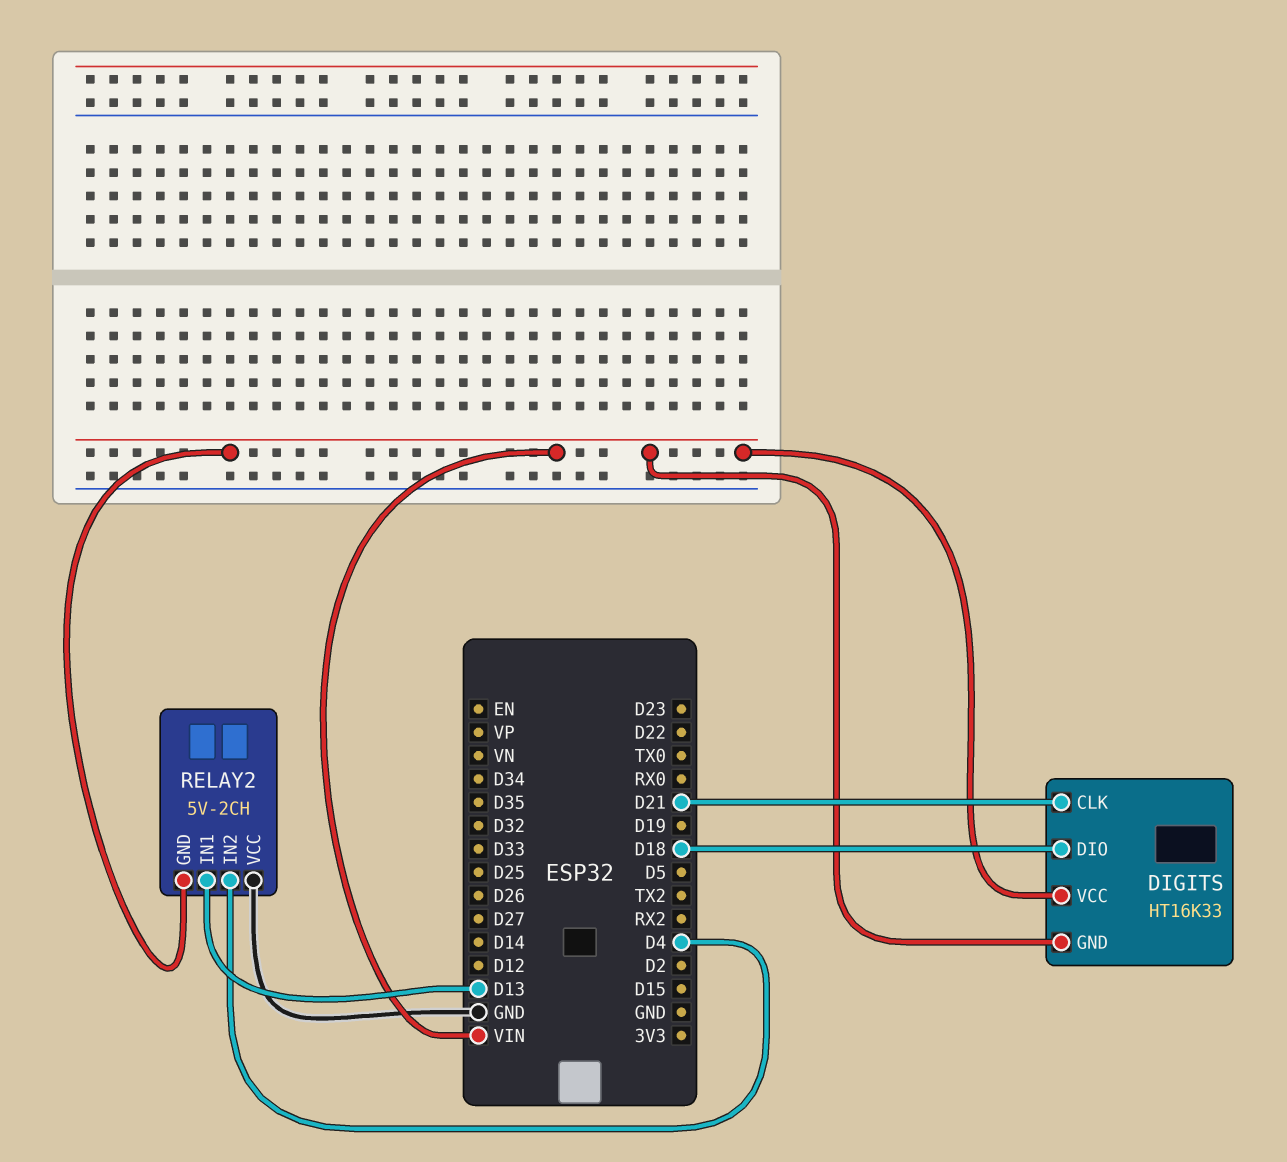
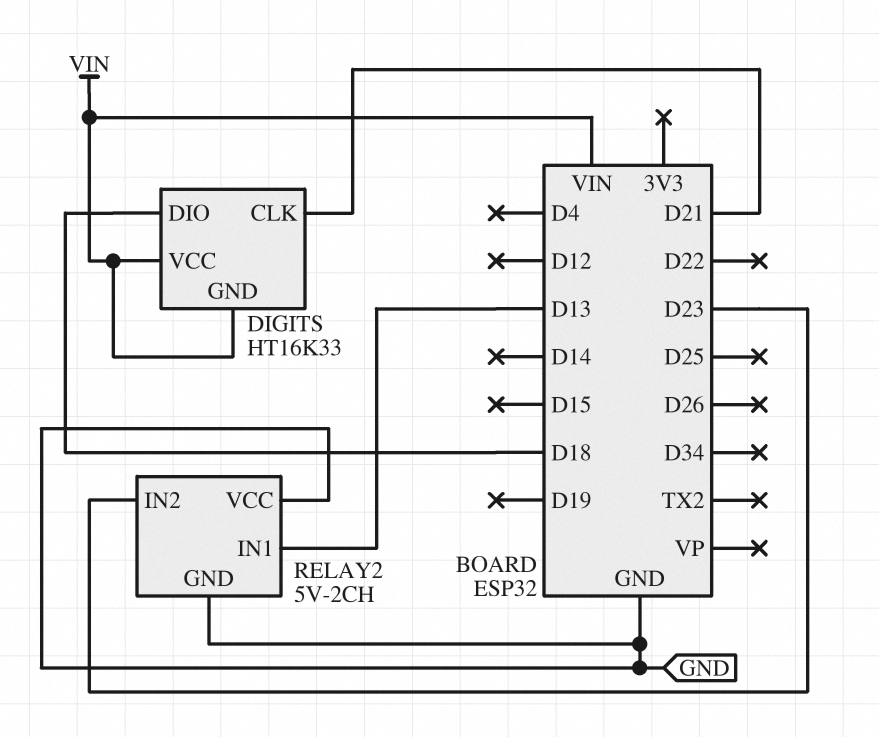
RELAY2 pin GND: VIN -> GND
RELAY2 pin IN2: D4 -> D23

